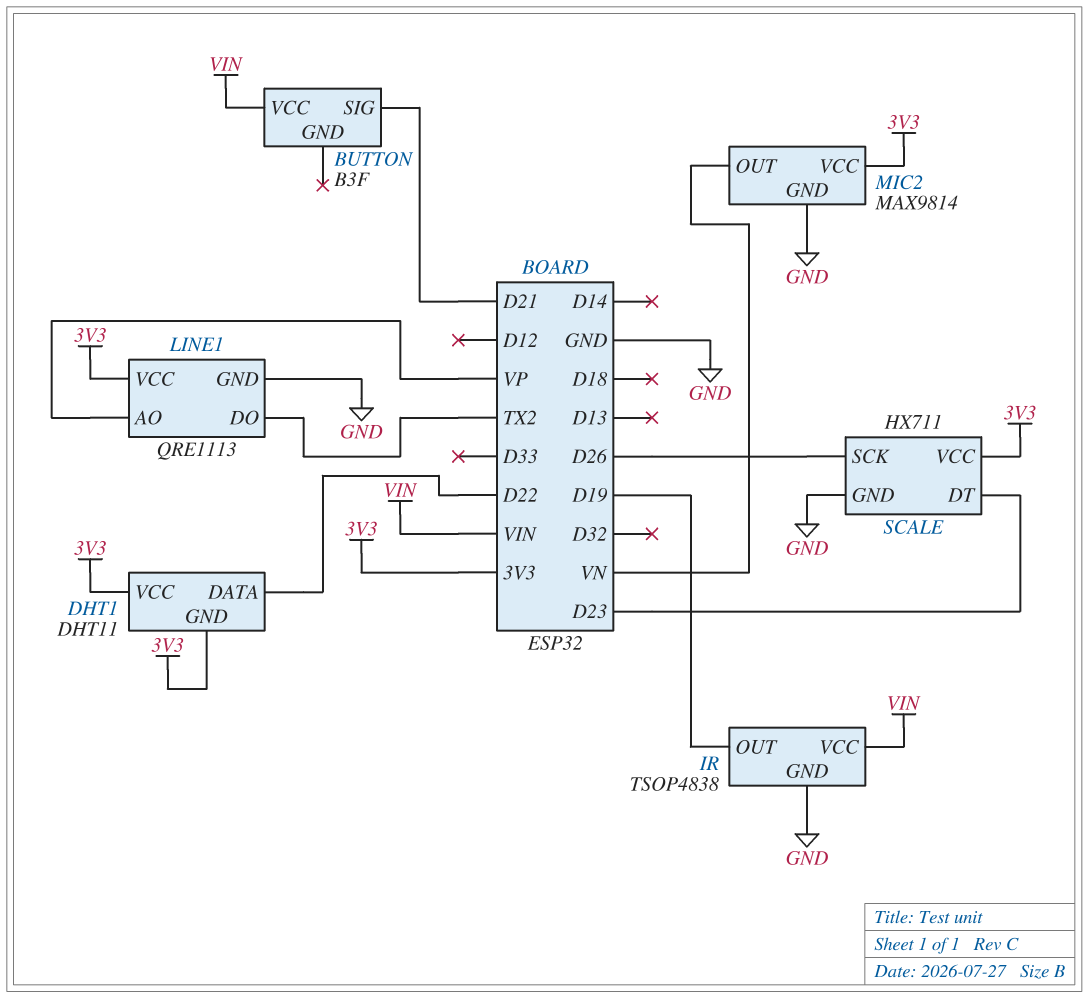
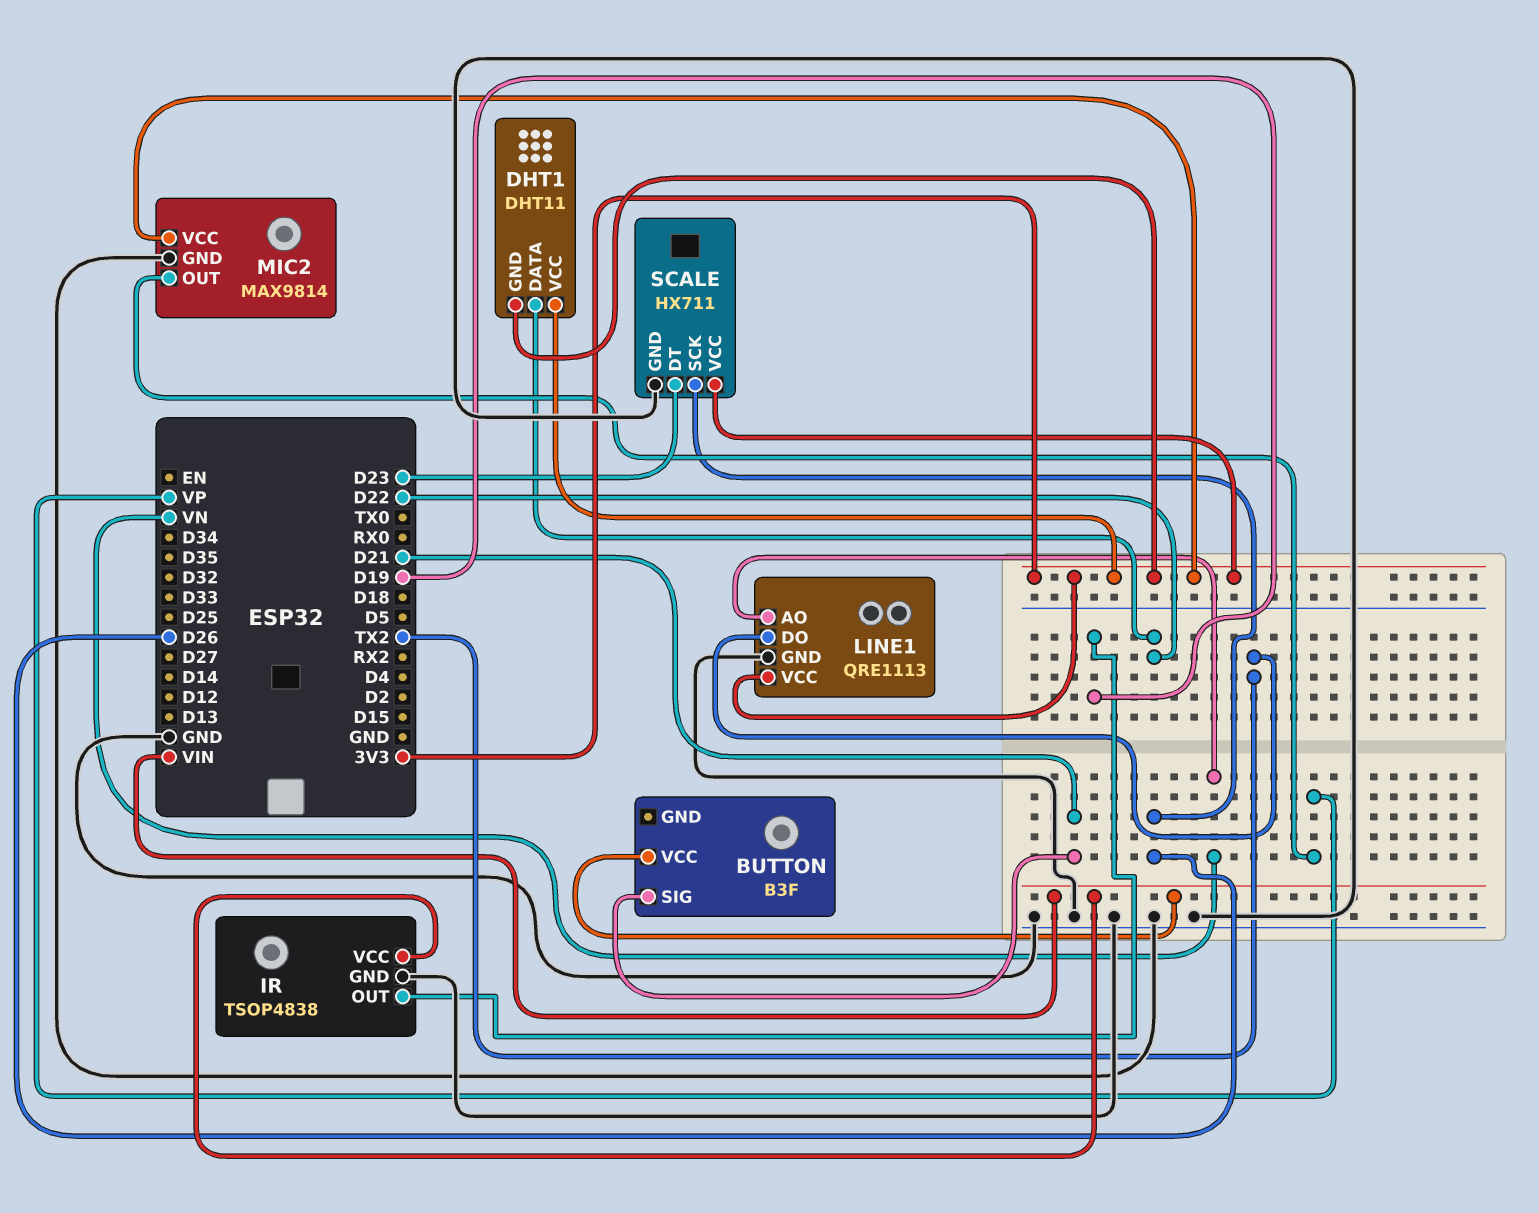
LINE1 pin AO: VP -> VN
MIC2 pin OUT: VN -> VP

